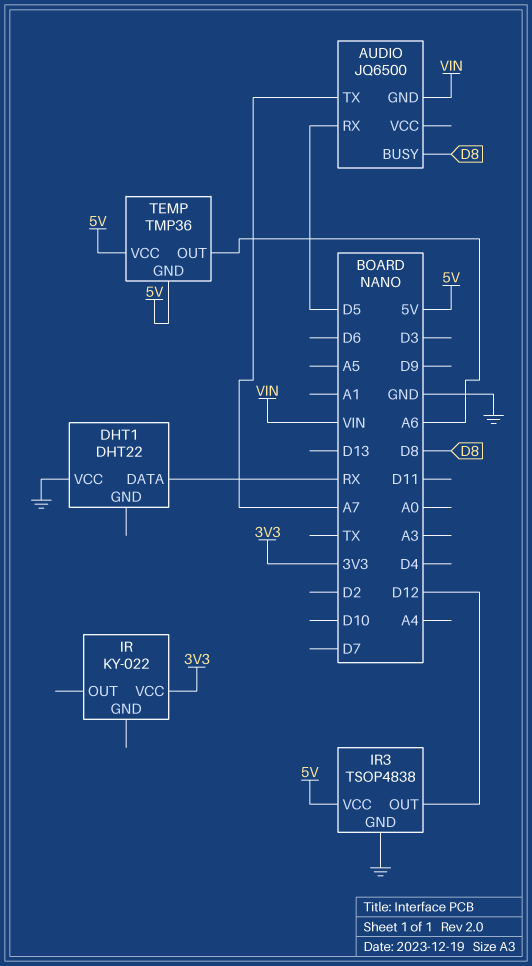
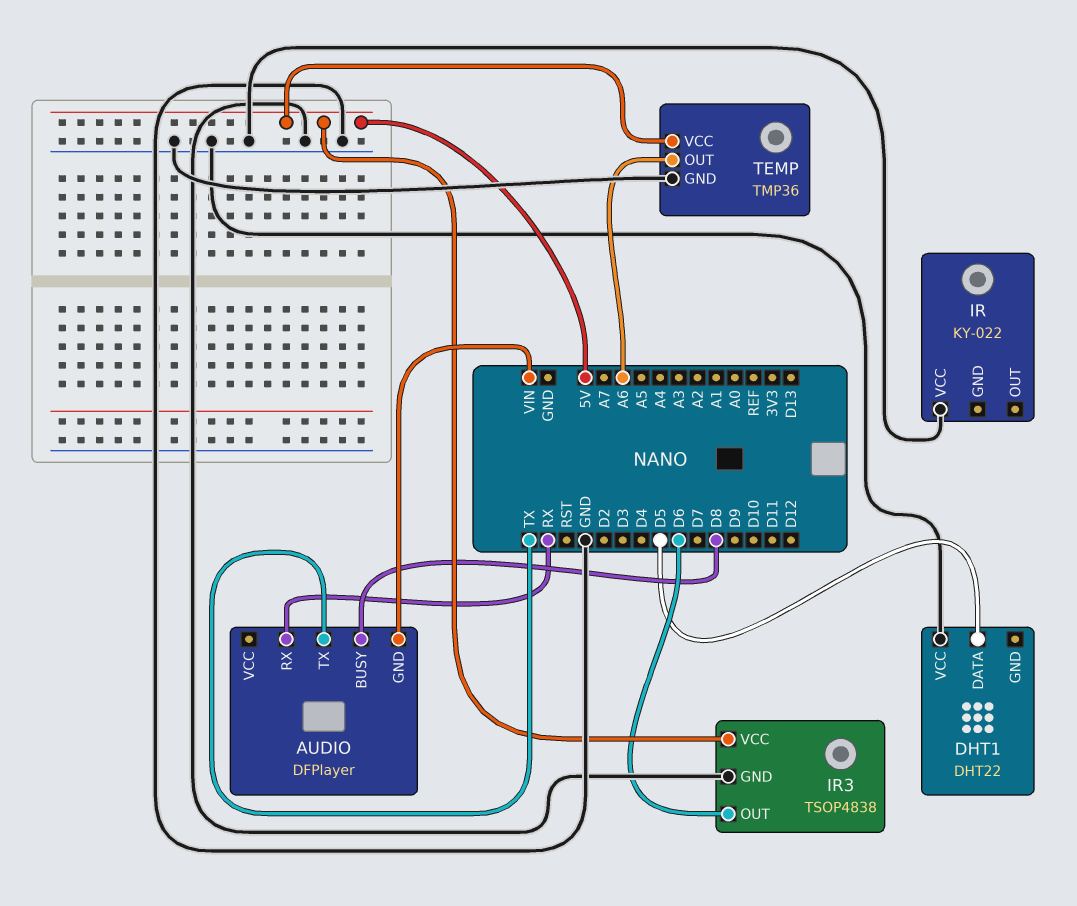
AUDIO: JQ6500 -> DFPlayer
AUDIO pin RX: D5 -> RX
AUDIO pin TX: A7 -> TX
DHT1 pin DATA: RX -> D5
IR pin VCC: 3V3 -> GND
IR3 pin OUT: D12 -> D6
TEMP pin GND: 5V -> GND

